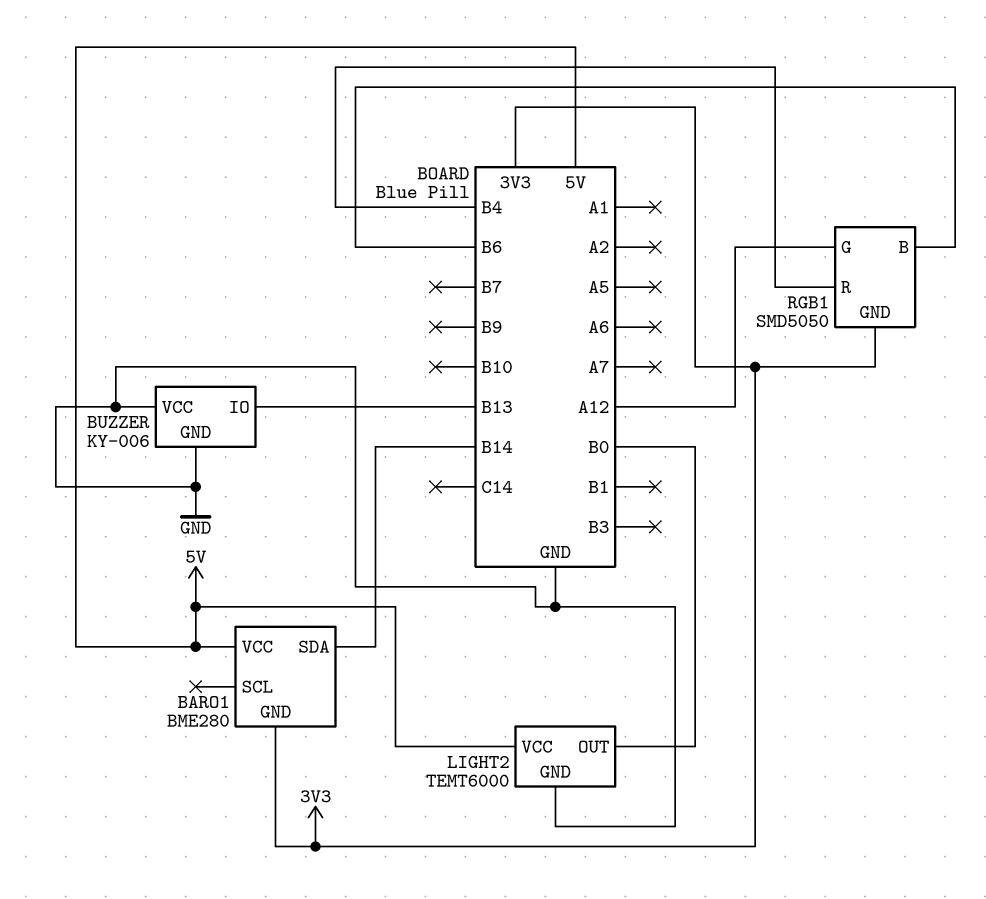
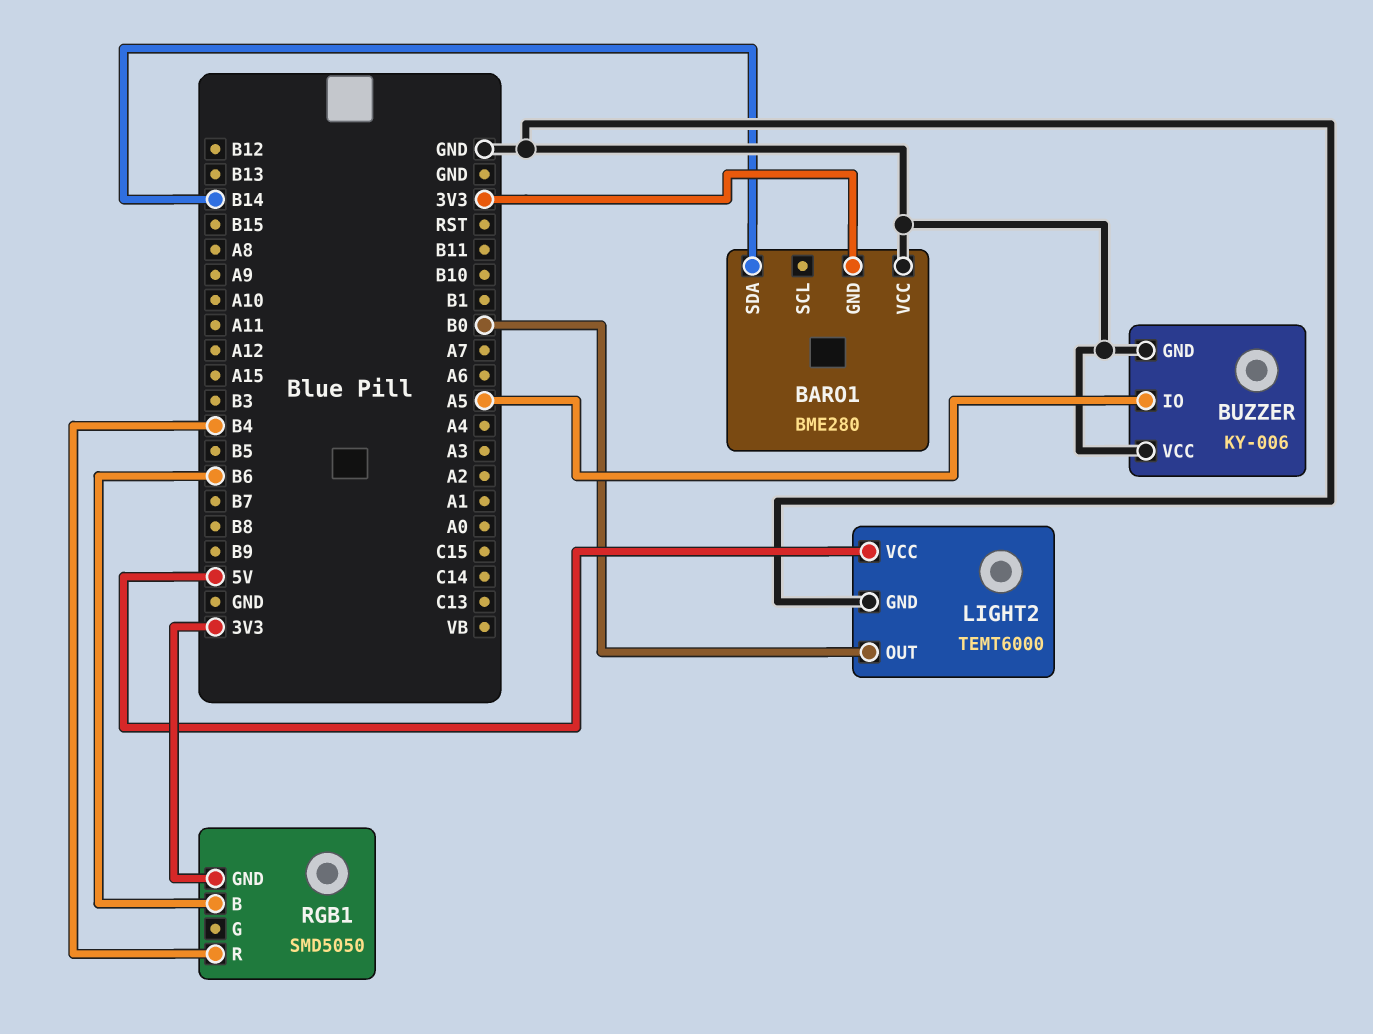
BARO1 pin VCC: 5V -> GND
BUZZER pin IO: B13 -> A5
RGB1 pin G: A12 -> none

